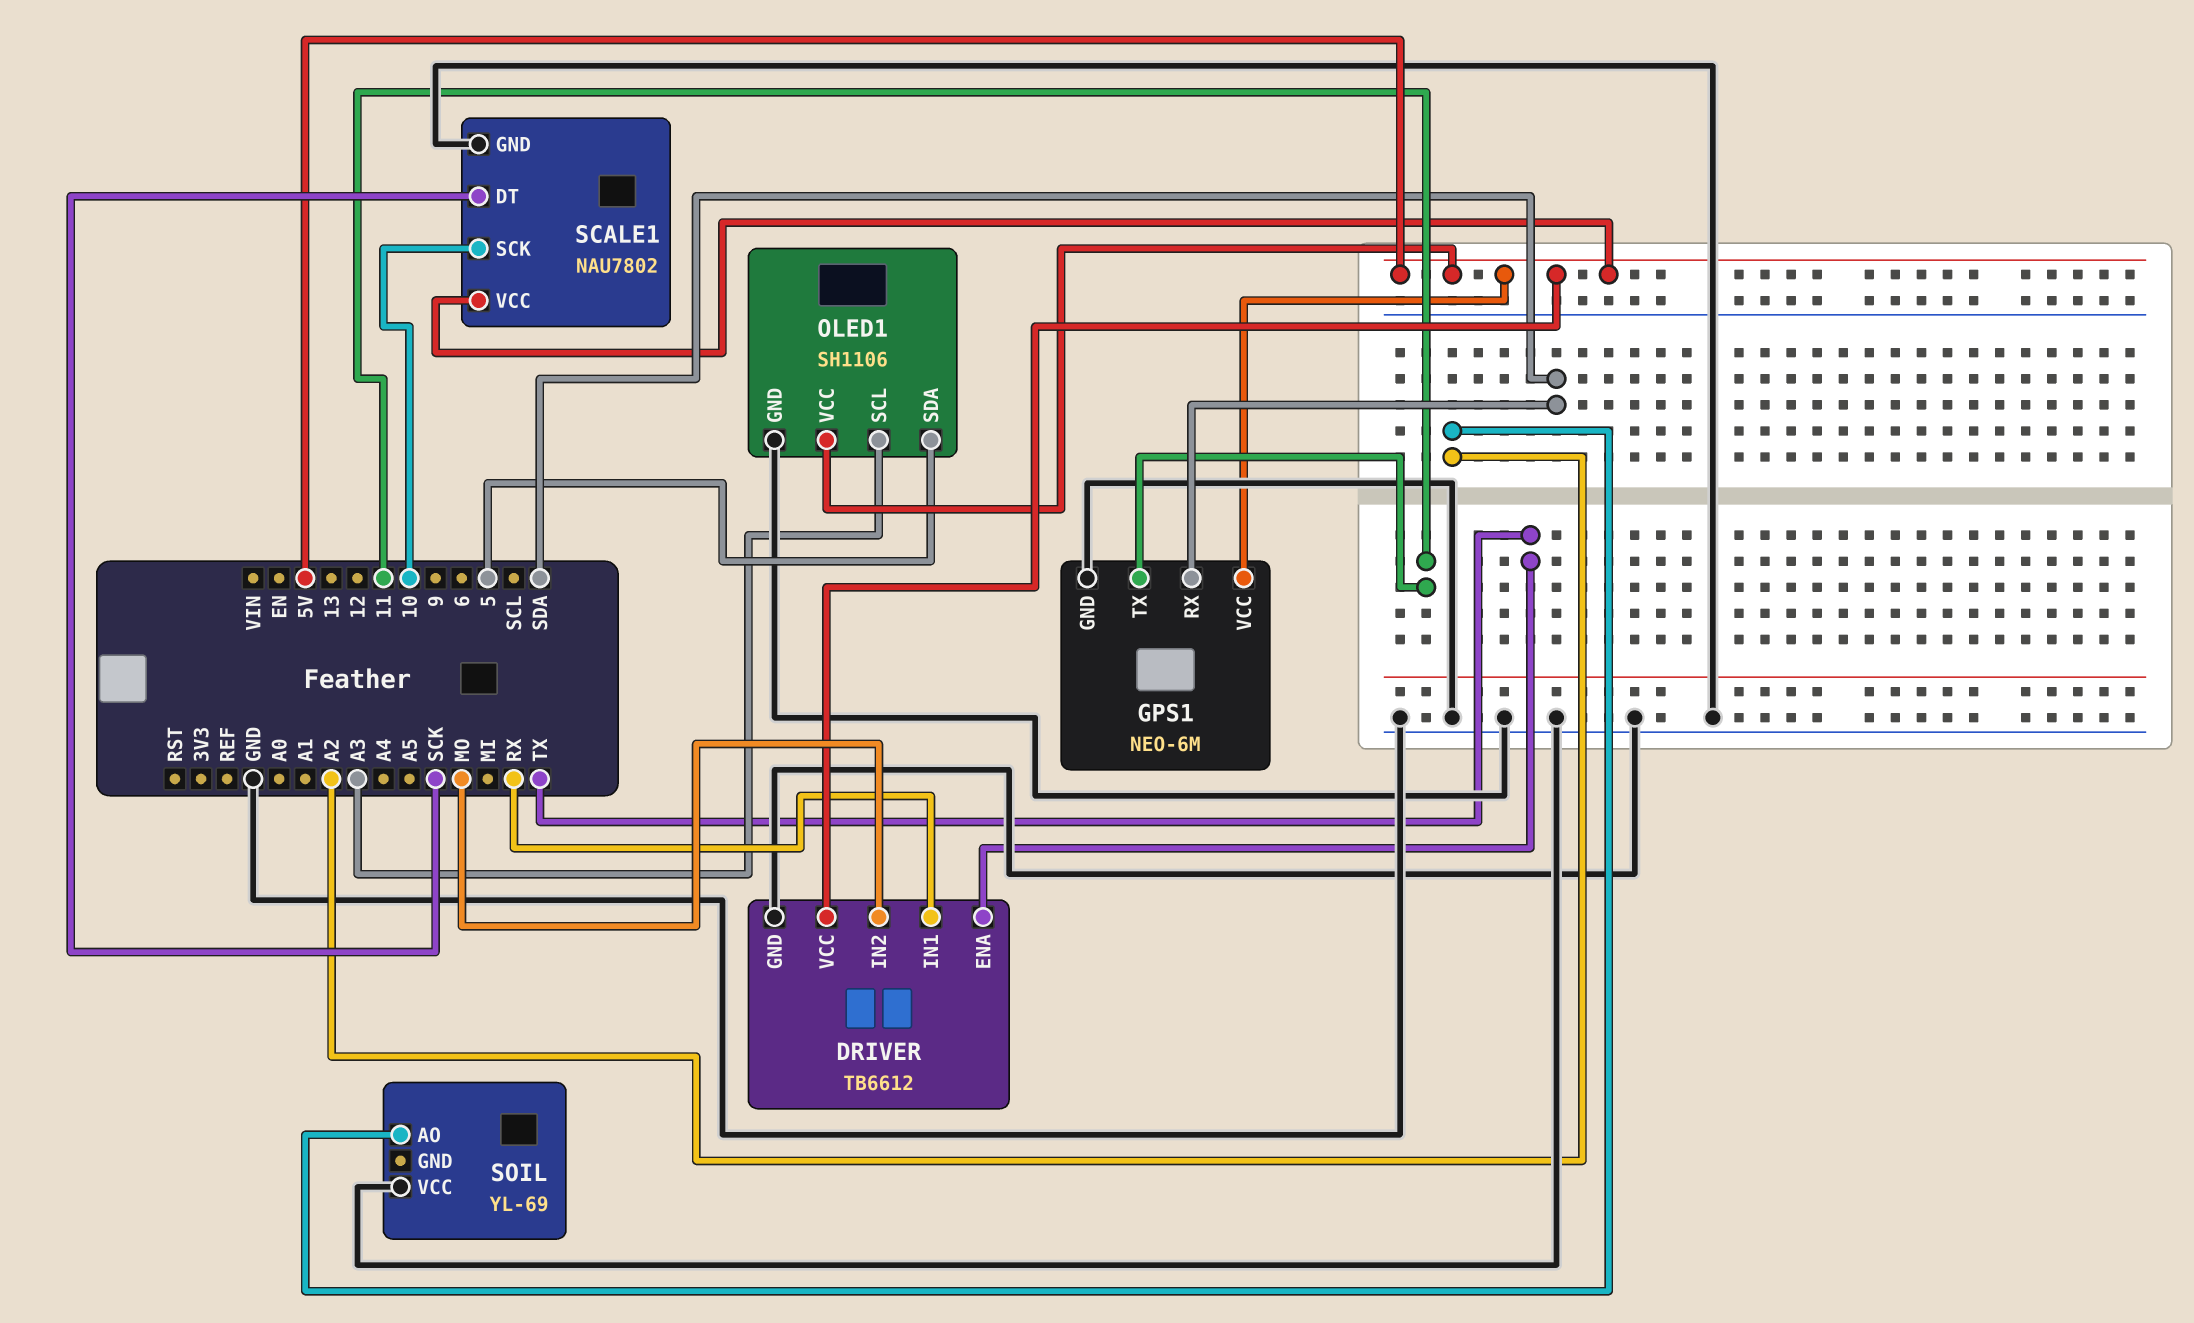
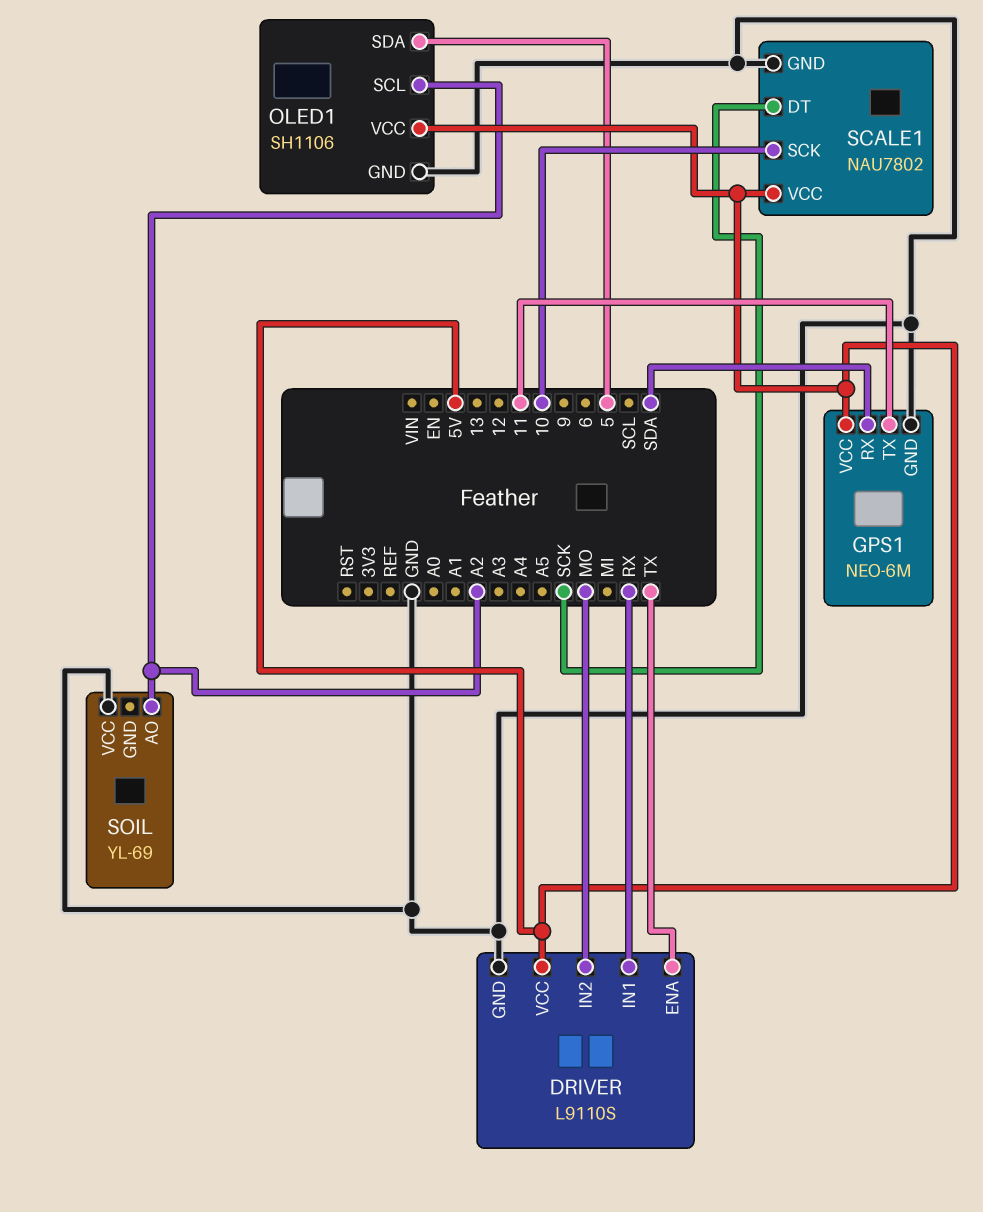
DRIVER: TB6612 -> L9110S
OLED1 pin SCL: A3 -> A2

